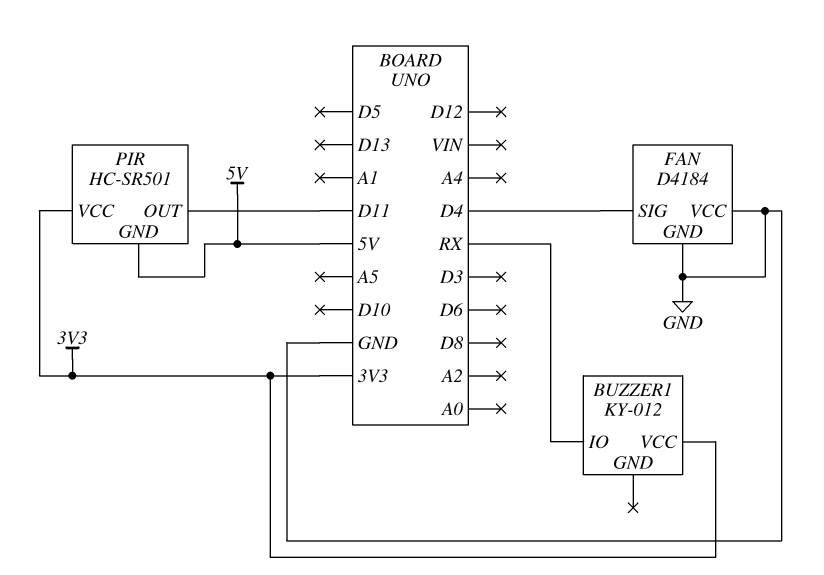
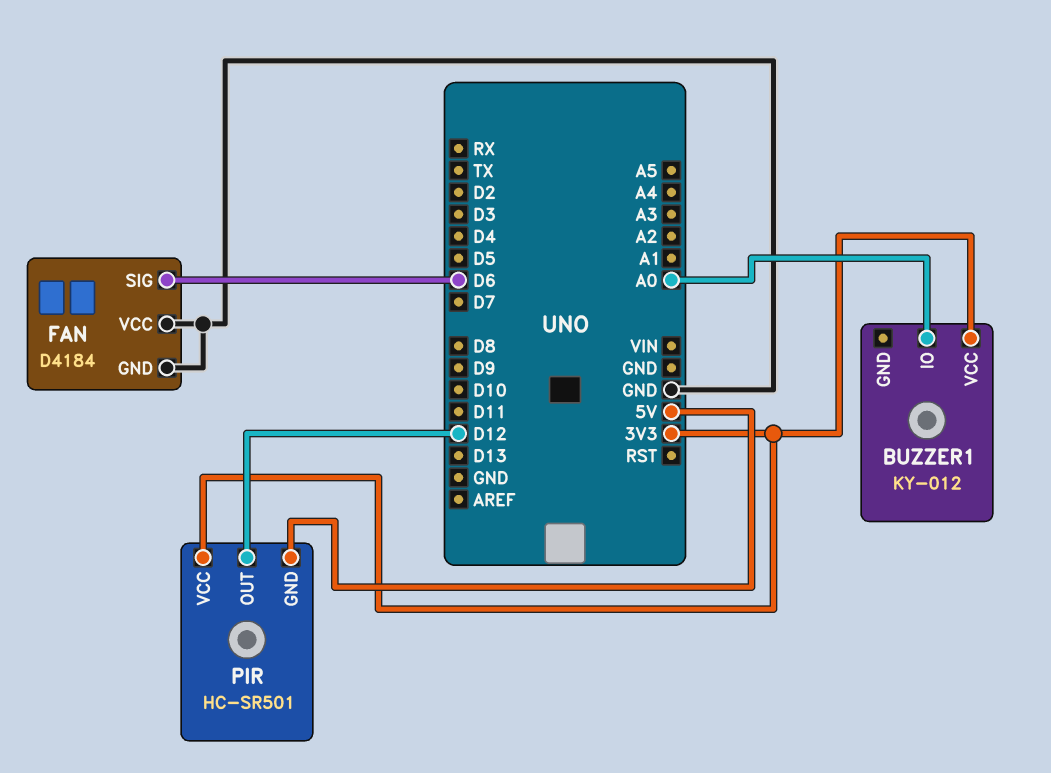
BUZZER1 pin IO: RX -> A0
FAN pin SIG: D4 -> D6
PIR pin OUT: D11 -> D12

